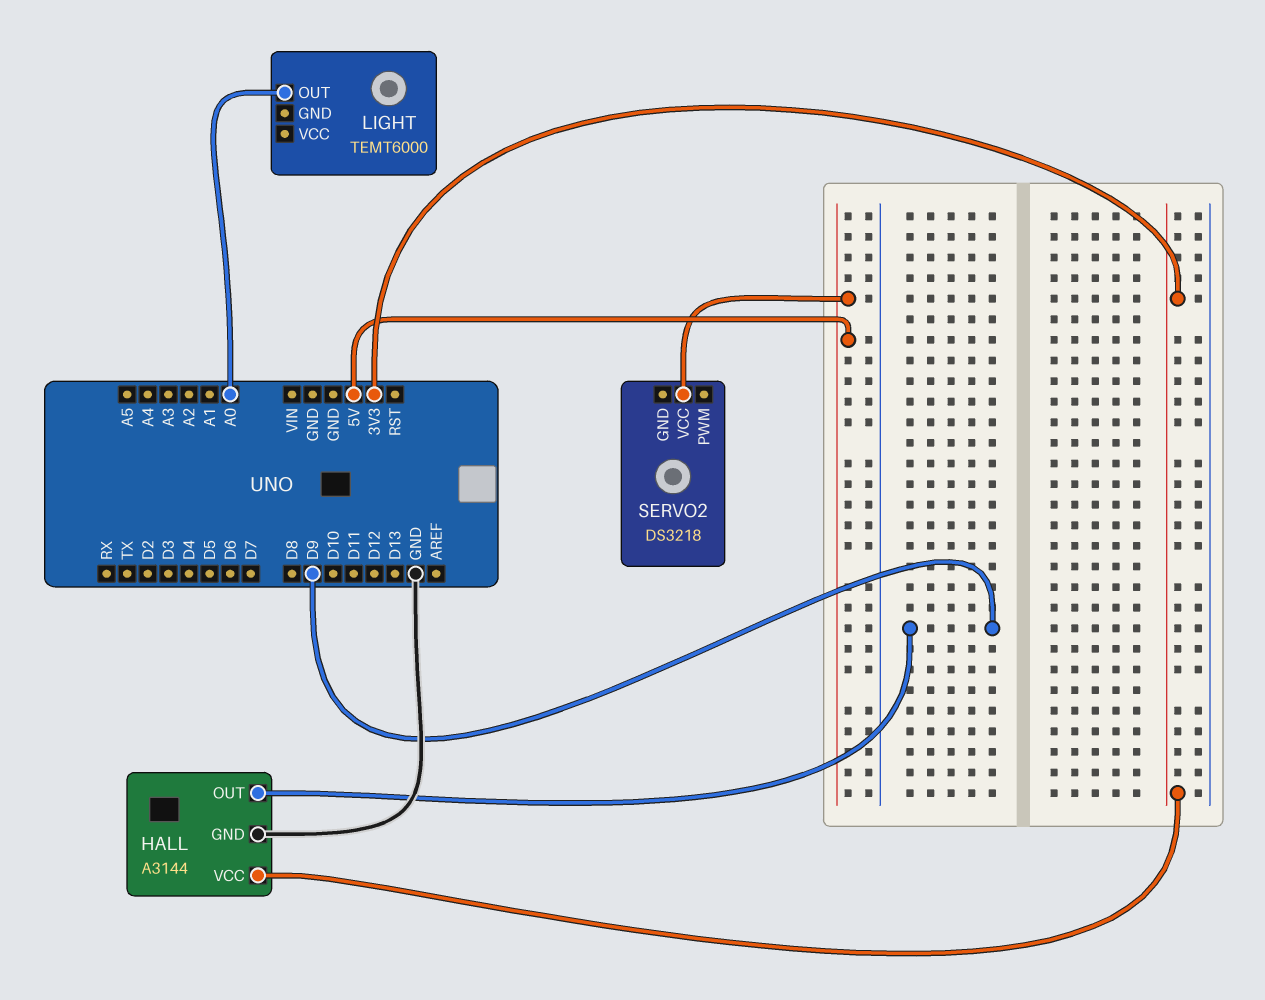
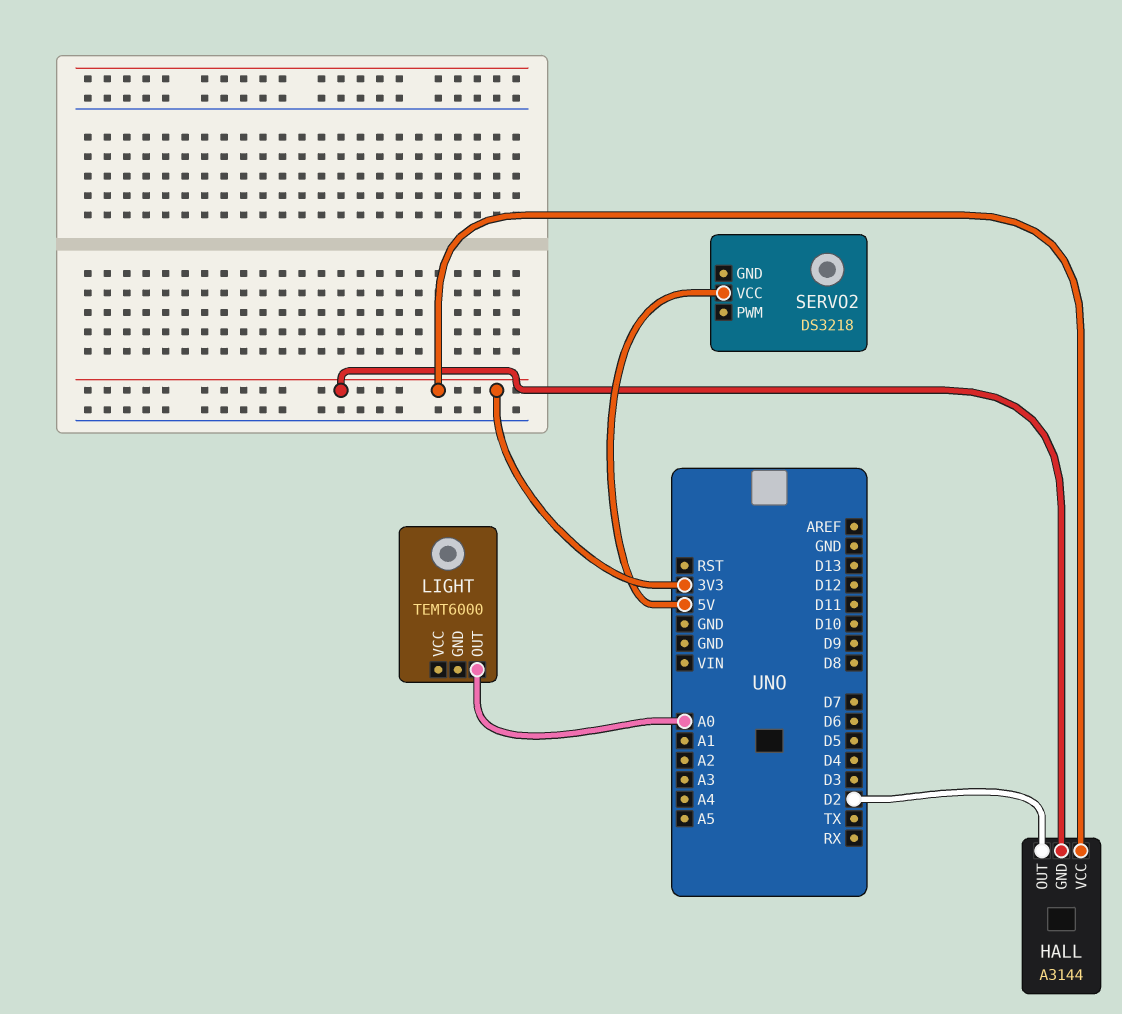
HALL pin GND: GND -> 3V3
HALL pin OUT: D9 -> D2

